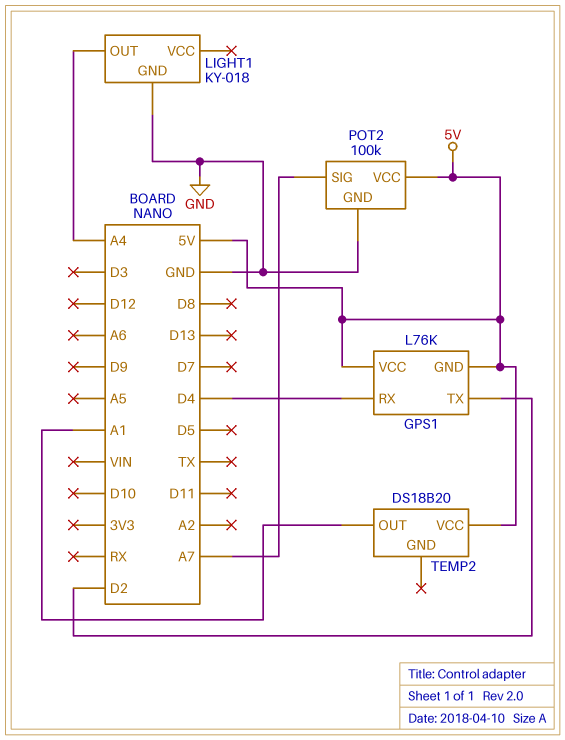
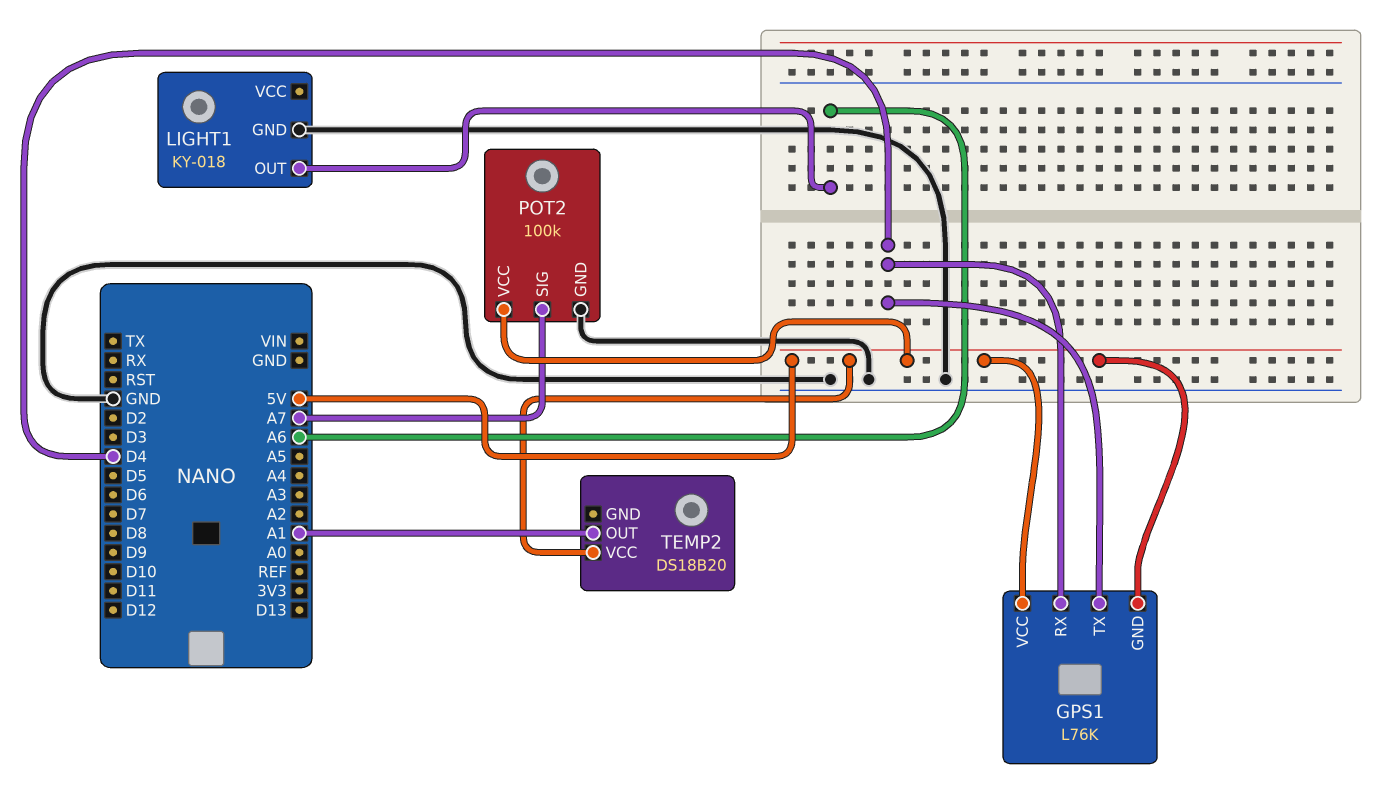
GPS1 pin TX: D2 -> D4
LIGHT1 pin OUT: A4 -> A6

